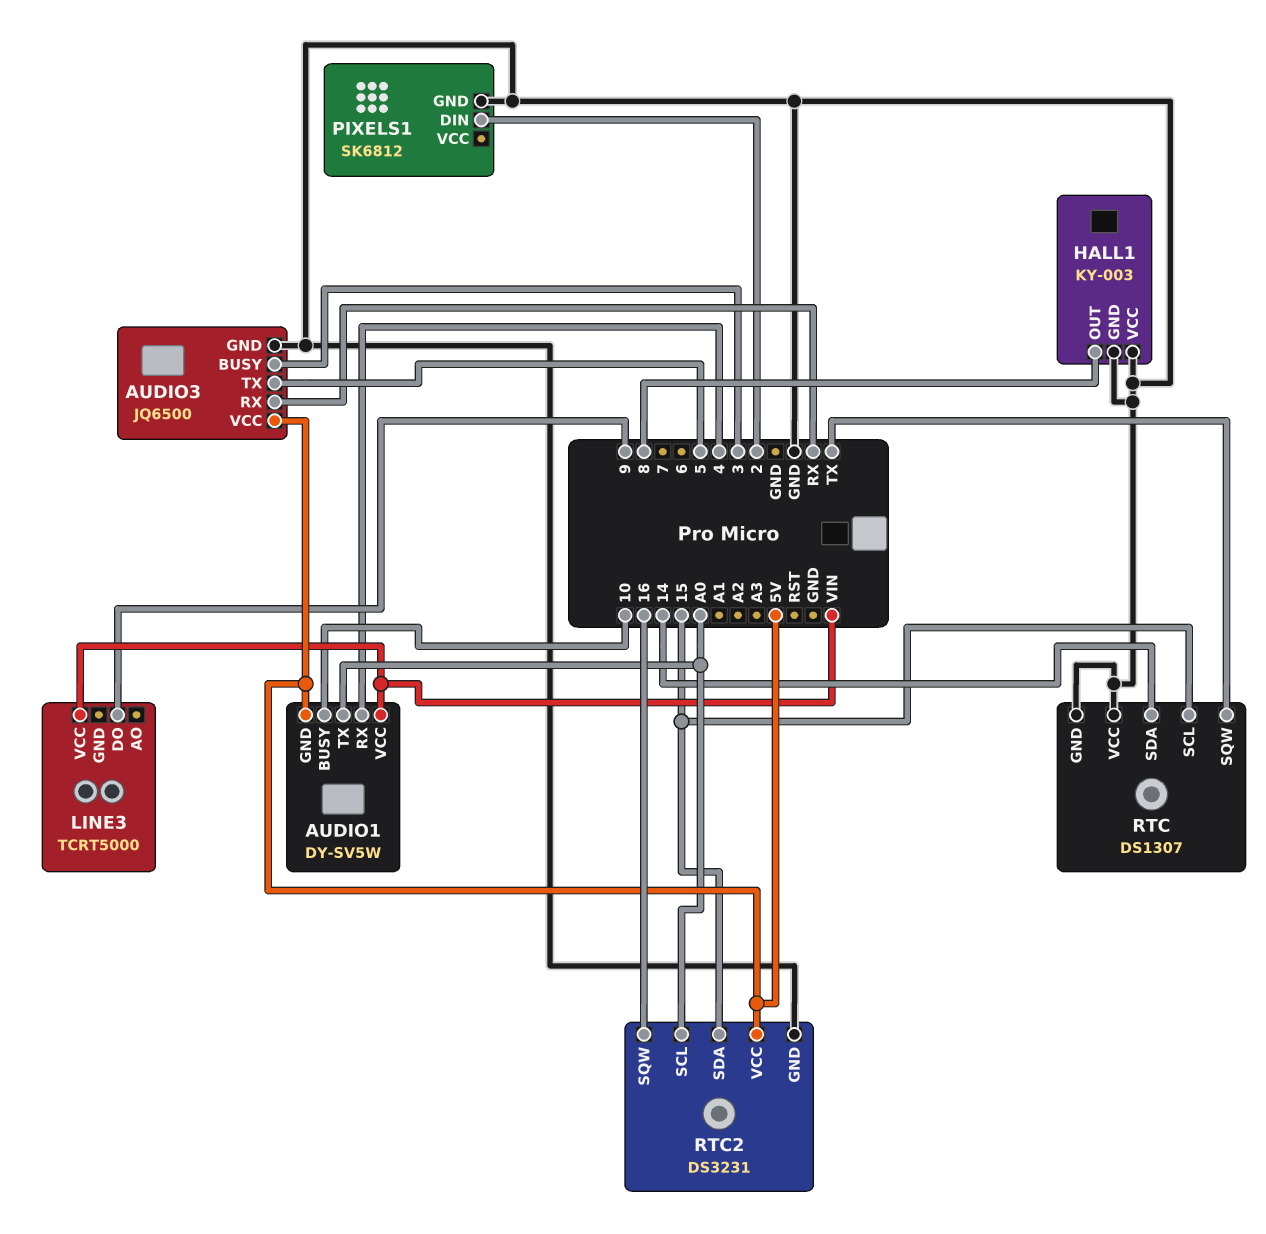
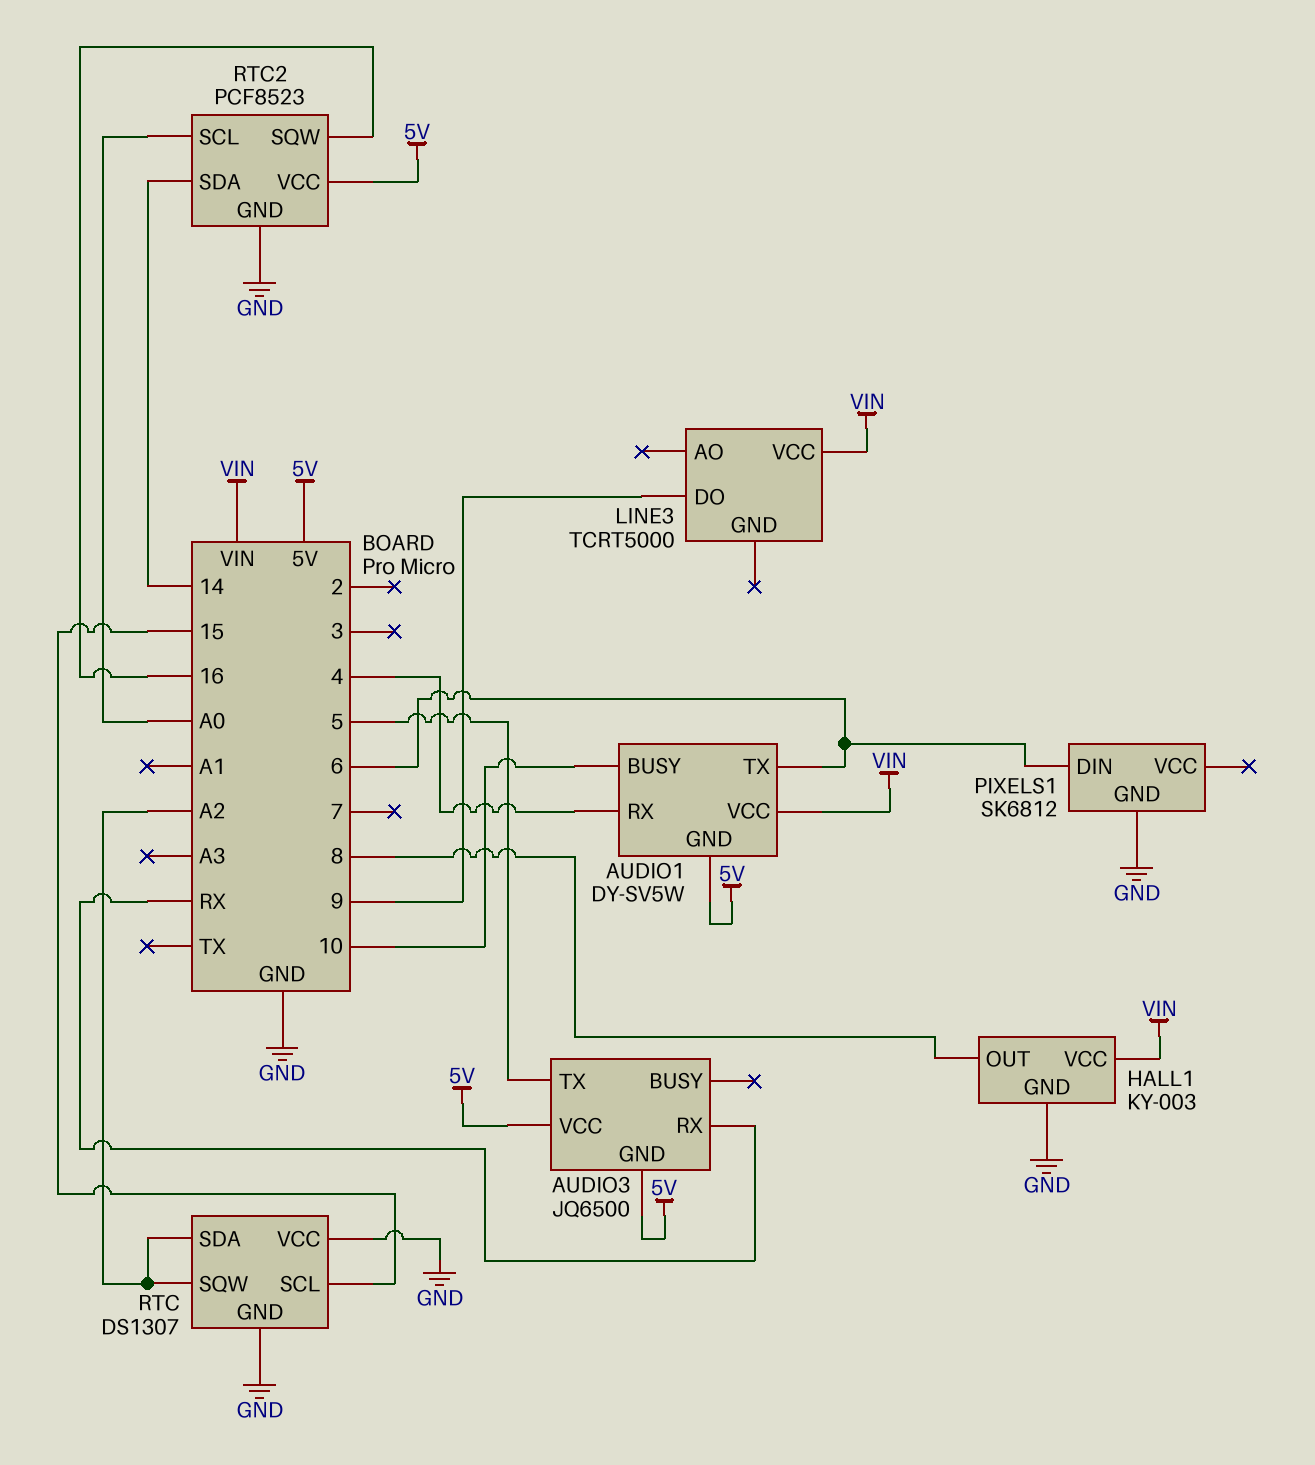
AUDIO1 pin TX: A0 -> 6
AUDIO3 pin BUSY: 3 -> none
AUDIO3 pin GND: GND -> 5V
HALL1 pin VCC: GND -> VIN
PIXELS1 pin DIN: 2 -> 6
RTC pin SDA: 14 -> A2
RTC pin SQW: TX -> A2
RTC2: DS3231 -> PCF8523
RTC2 pin SDA: 15 -> 14

